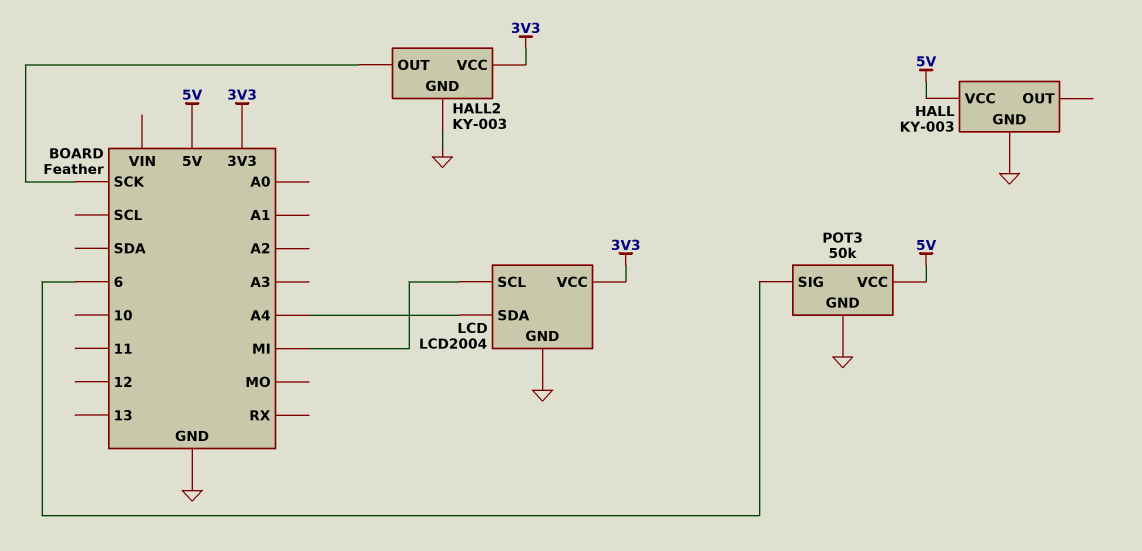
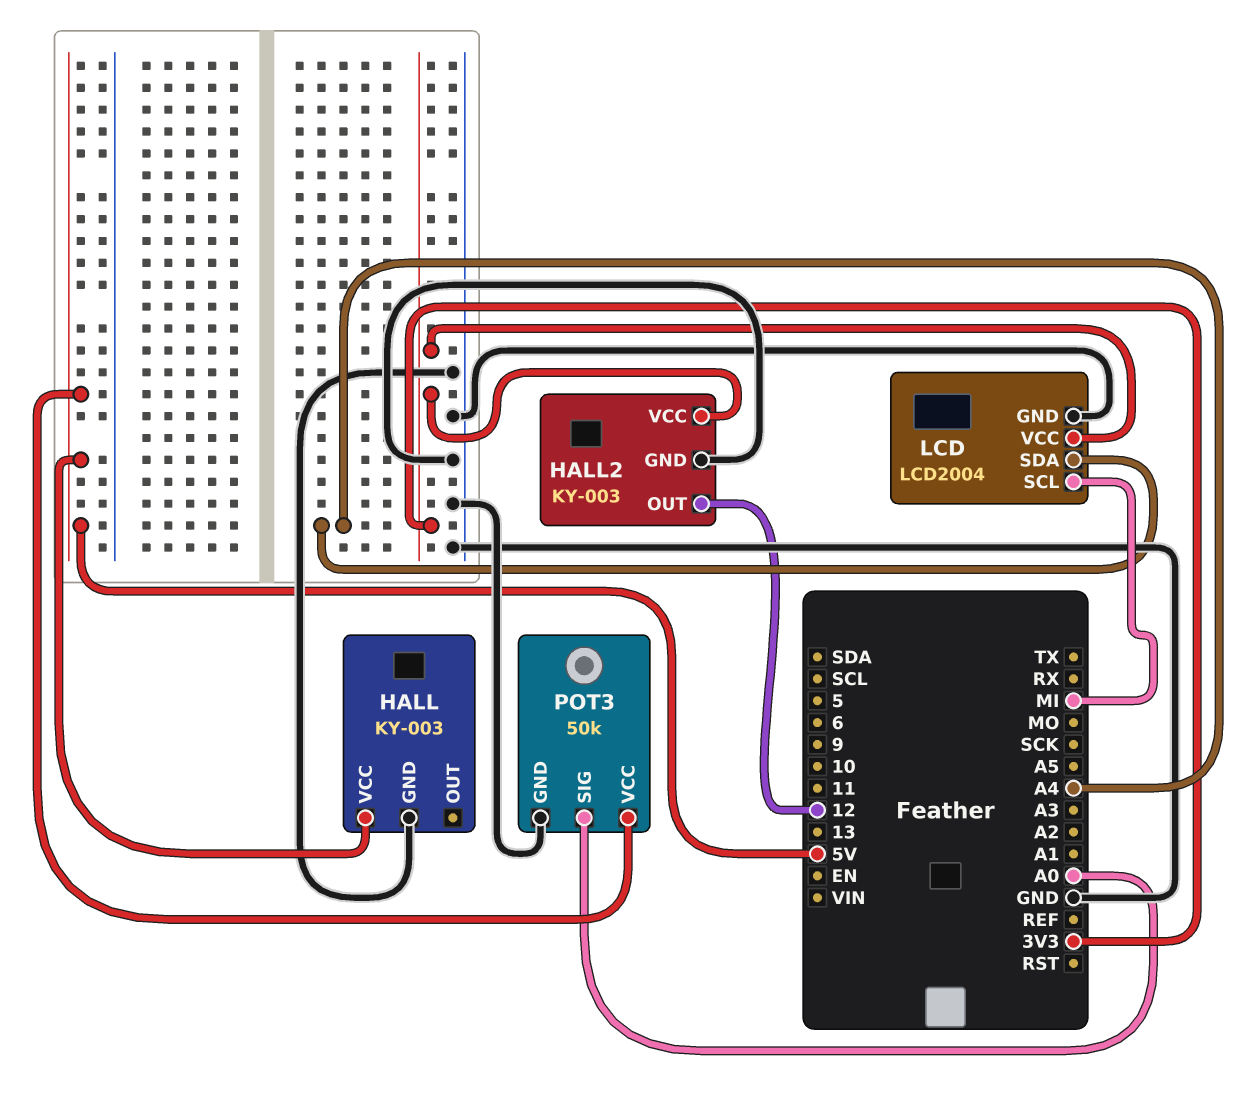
HALL2 pin OUT: SCK -> 12
POT3 pin SIG: 6 -> A0

